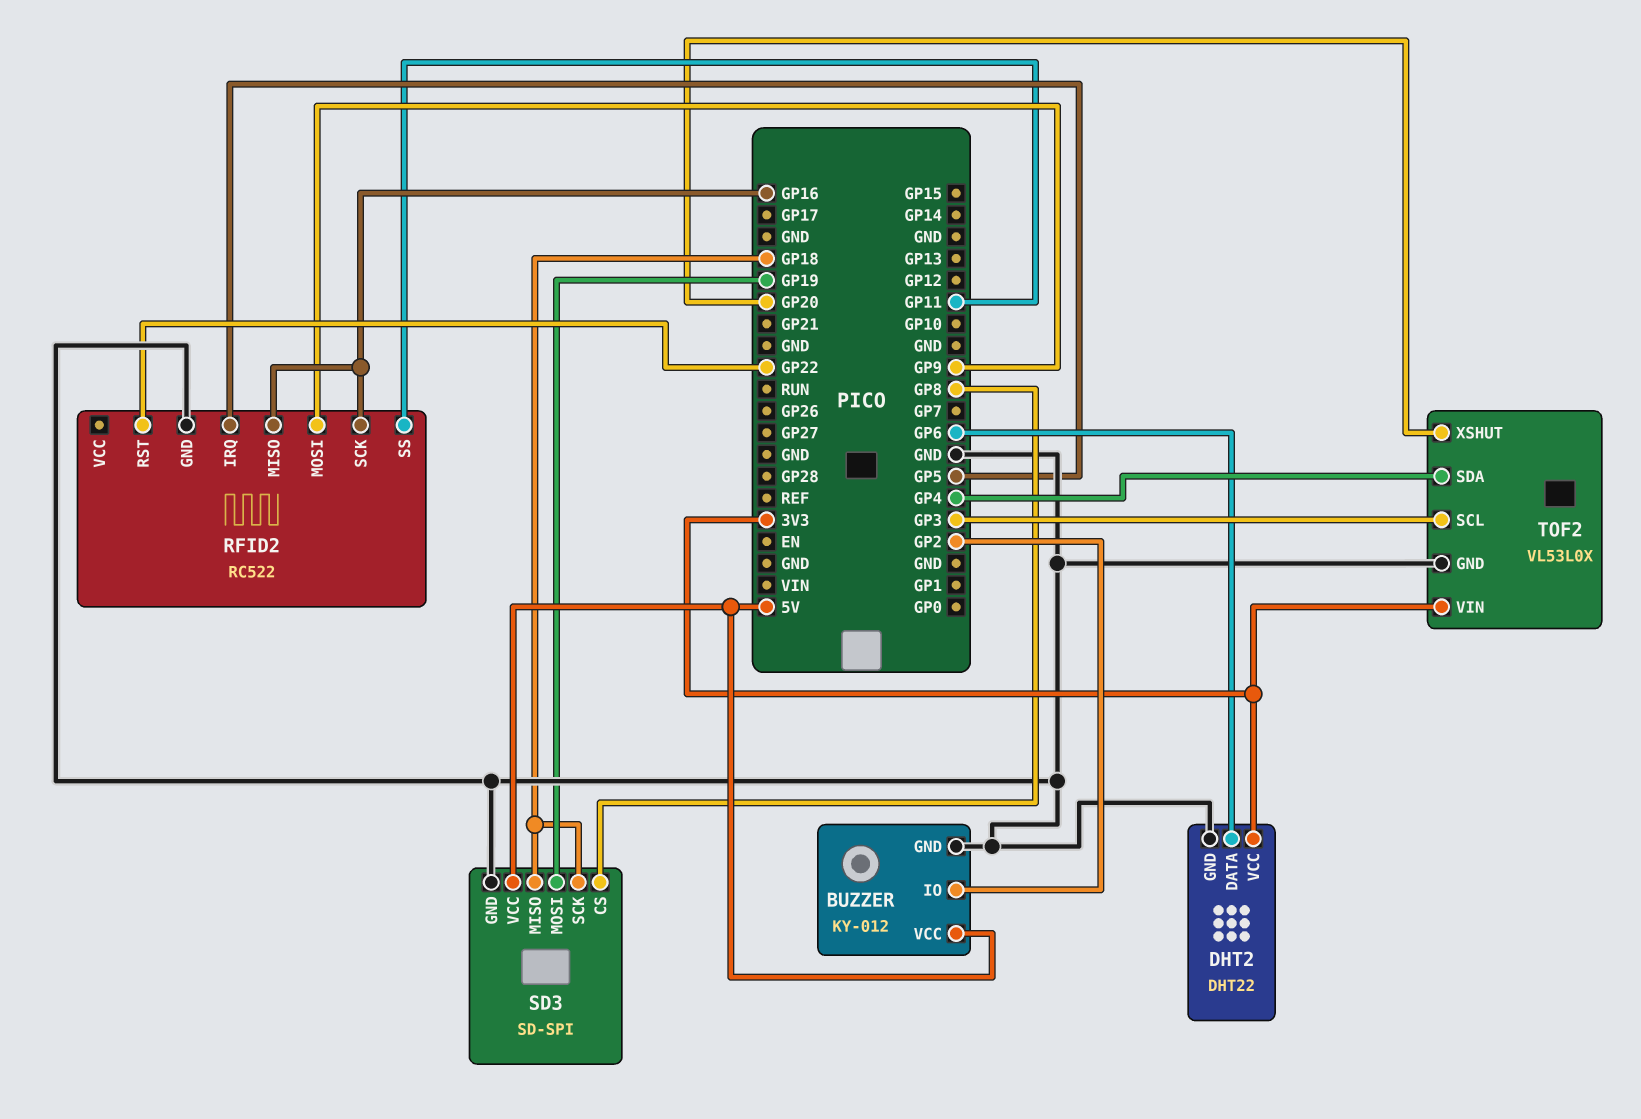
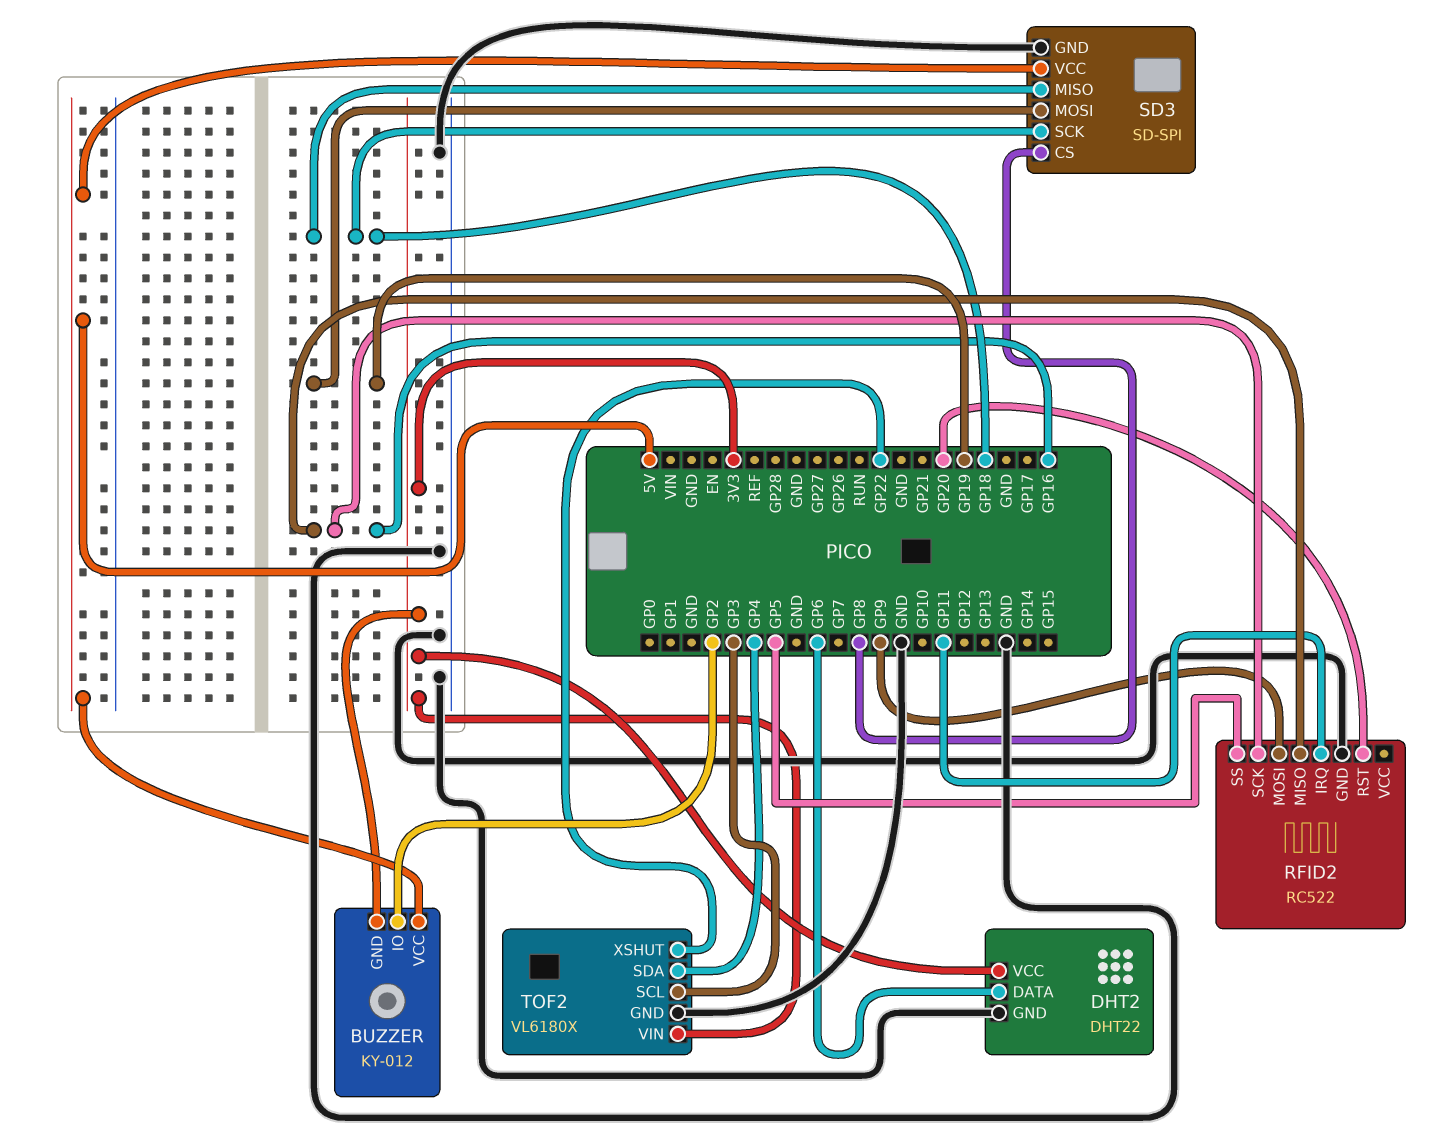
BUZZER pin GND: GND -> 3V3
RFID2 pin IRQ: GP5 -> GP11
RFID2 pin RST: GP22 -> GP20
RFID2 pin SS: GP11 -> GP5
TOF2: VL53L0X -> VL6180X
TOF2 pin XSHUT: GP20 -> GP22

